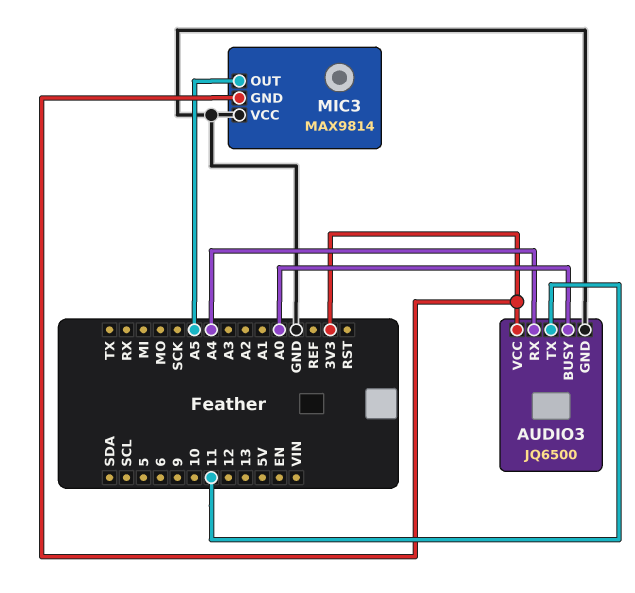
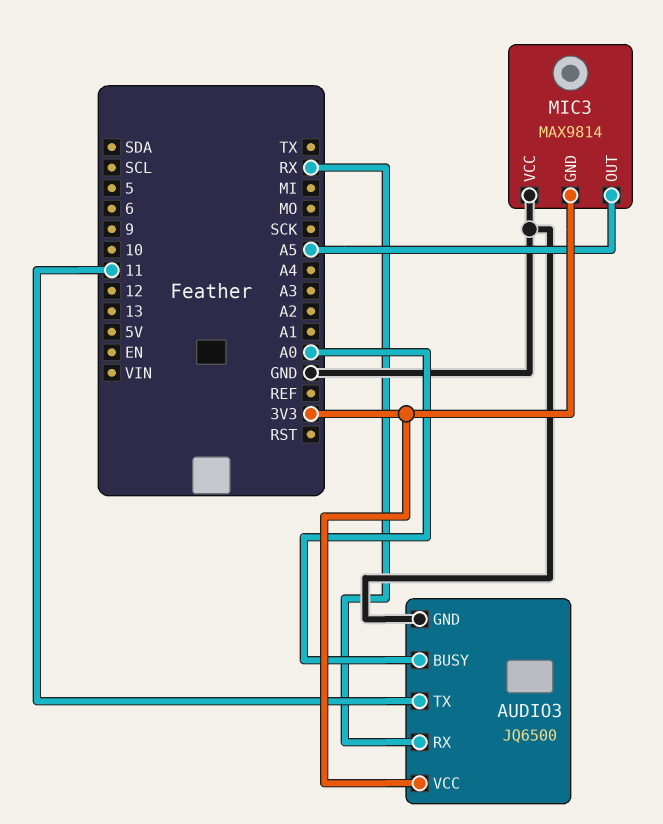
AUDIO3 pin RX: A4 -> RX

